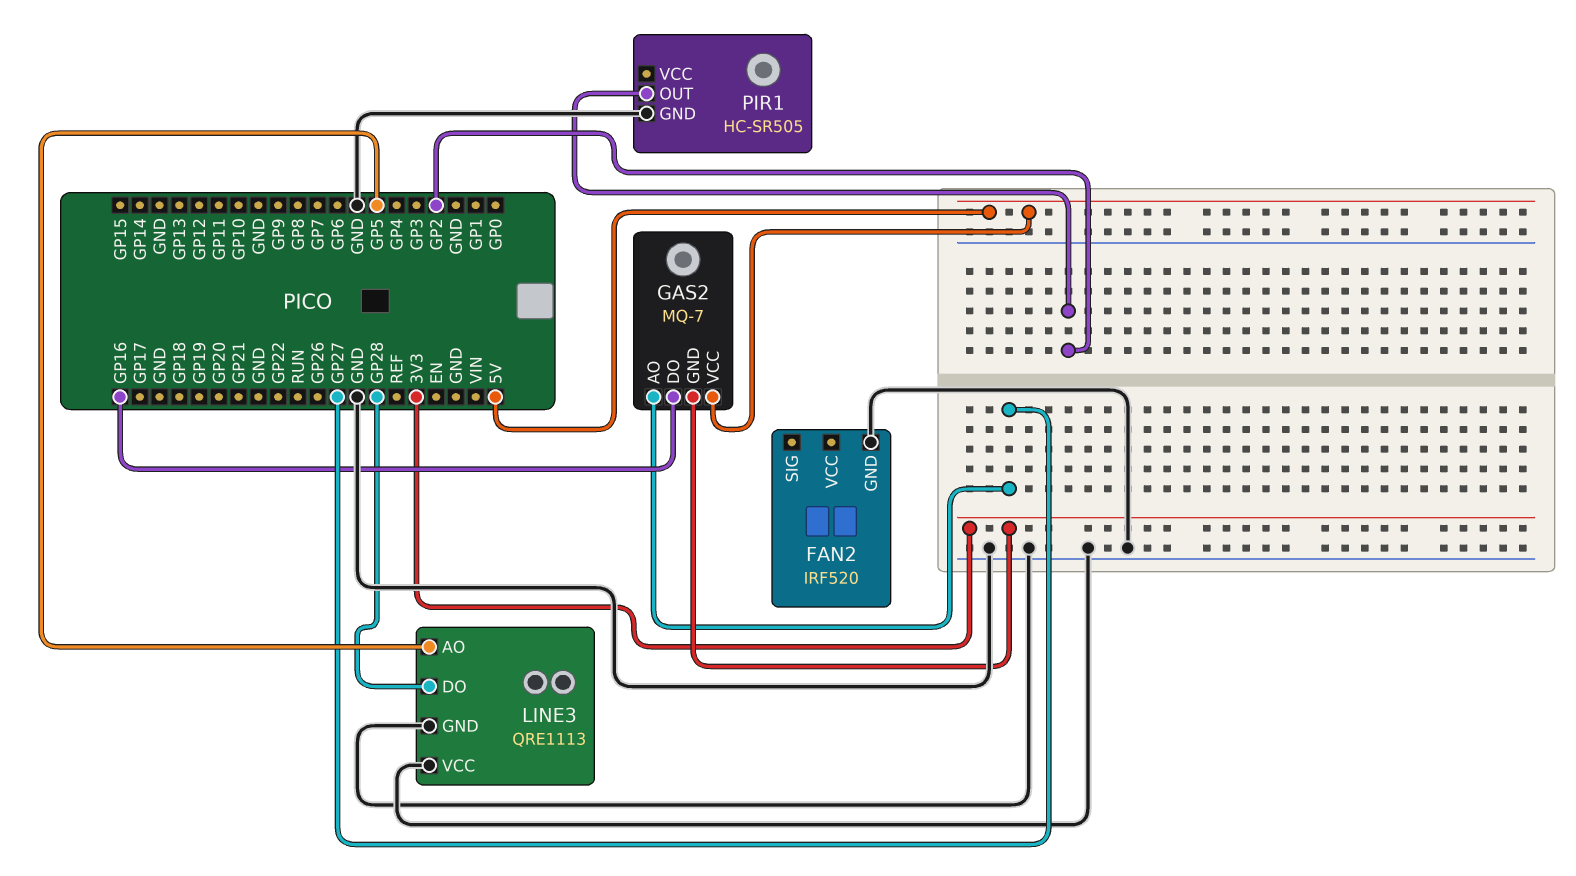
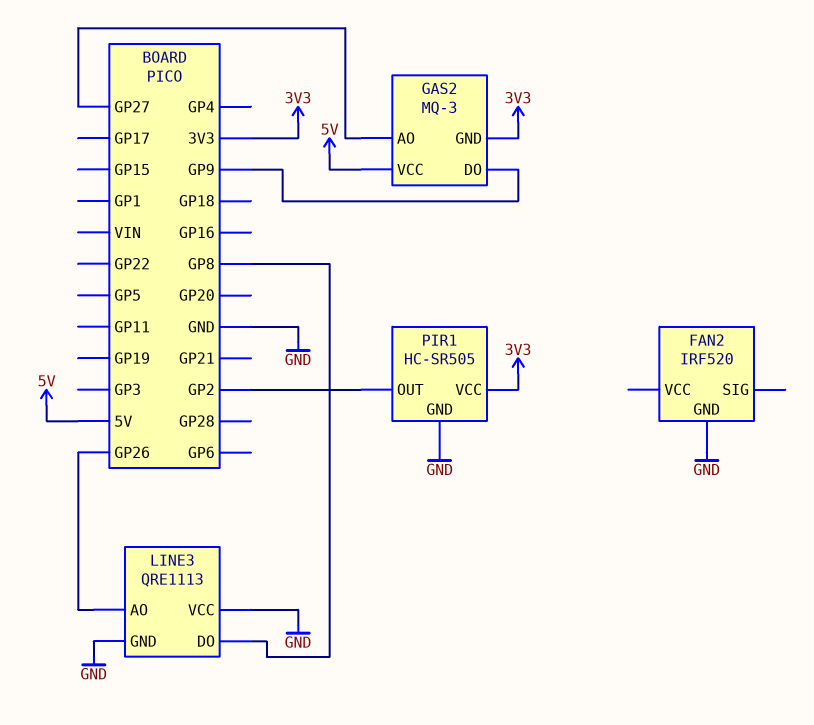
GAS2: MQ-7 -> MQ-3
GAS2 pin DO: GP16 -> GP9
LINE3 pin AO: GP5 -> GP26
LINE3 pin DO: GP28 -> GP8
PIR1 pin VCC: none -> 3V3

